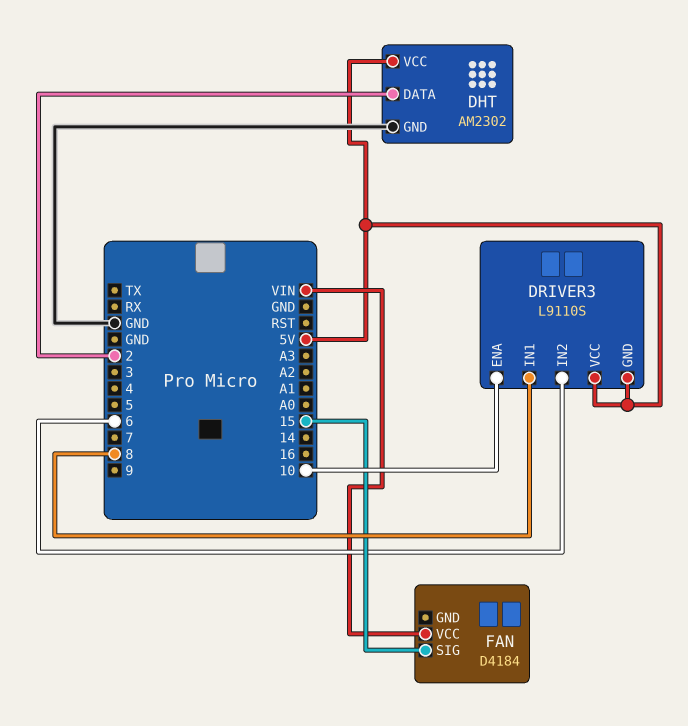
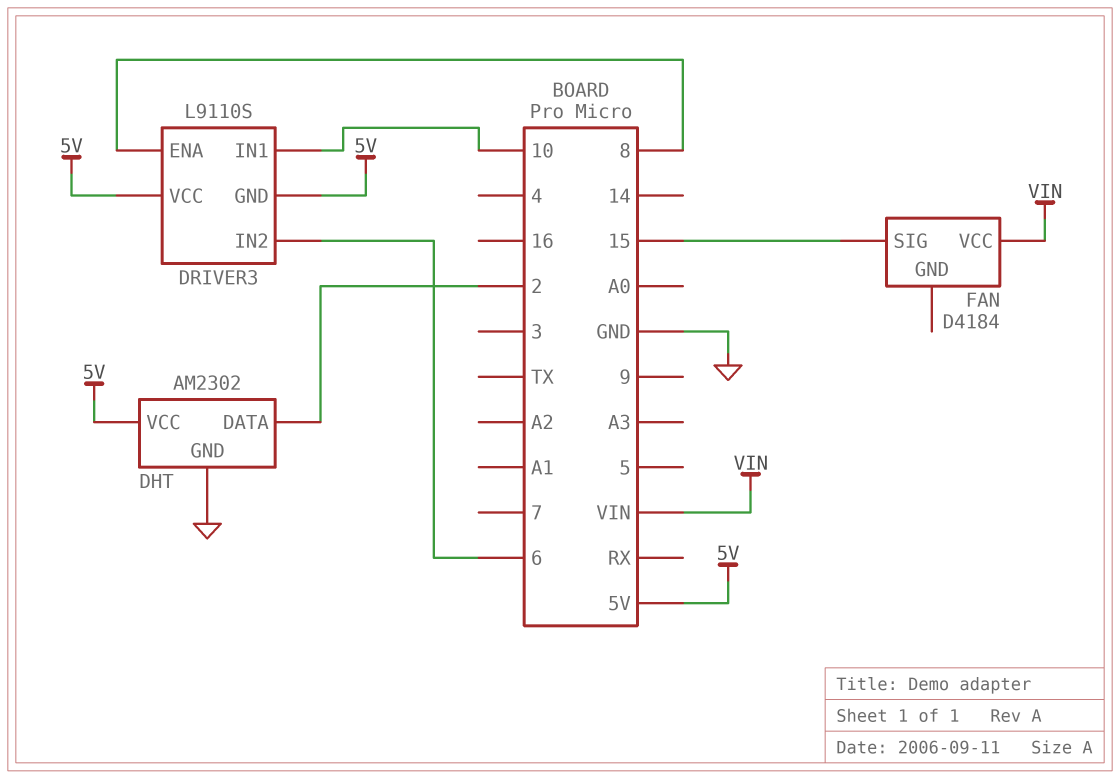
DRIVER3 pin ENA: 10 -> 8
DRIVER3 pin IN1: 8 -> 10

